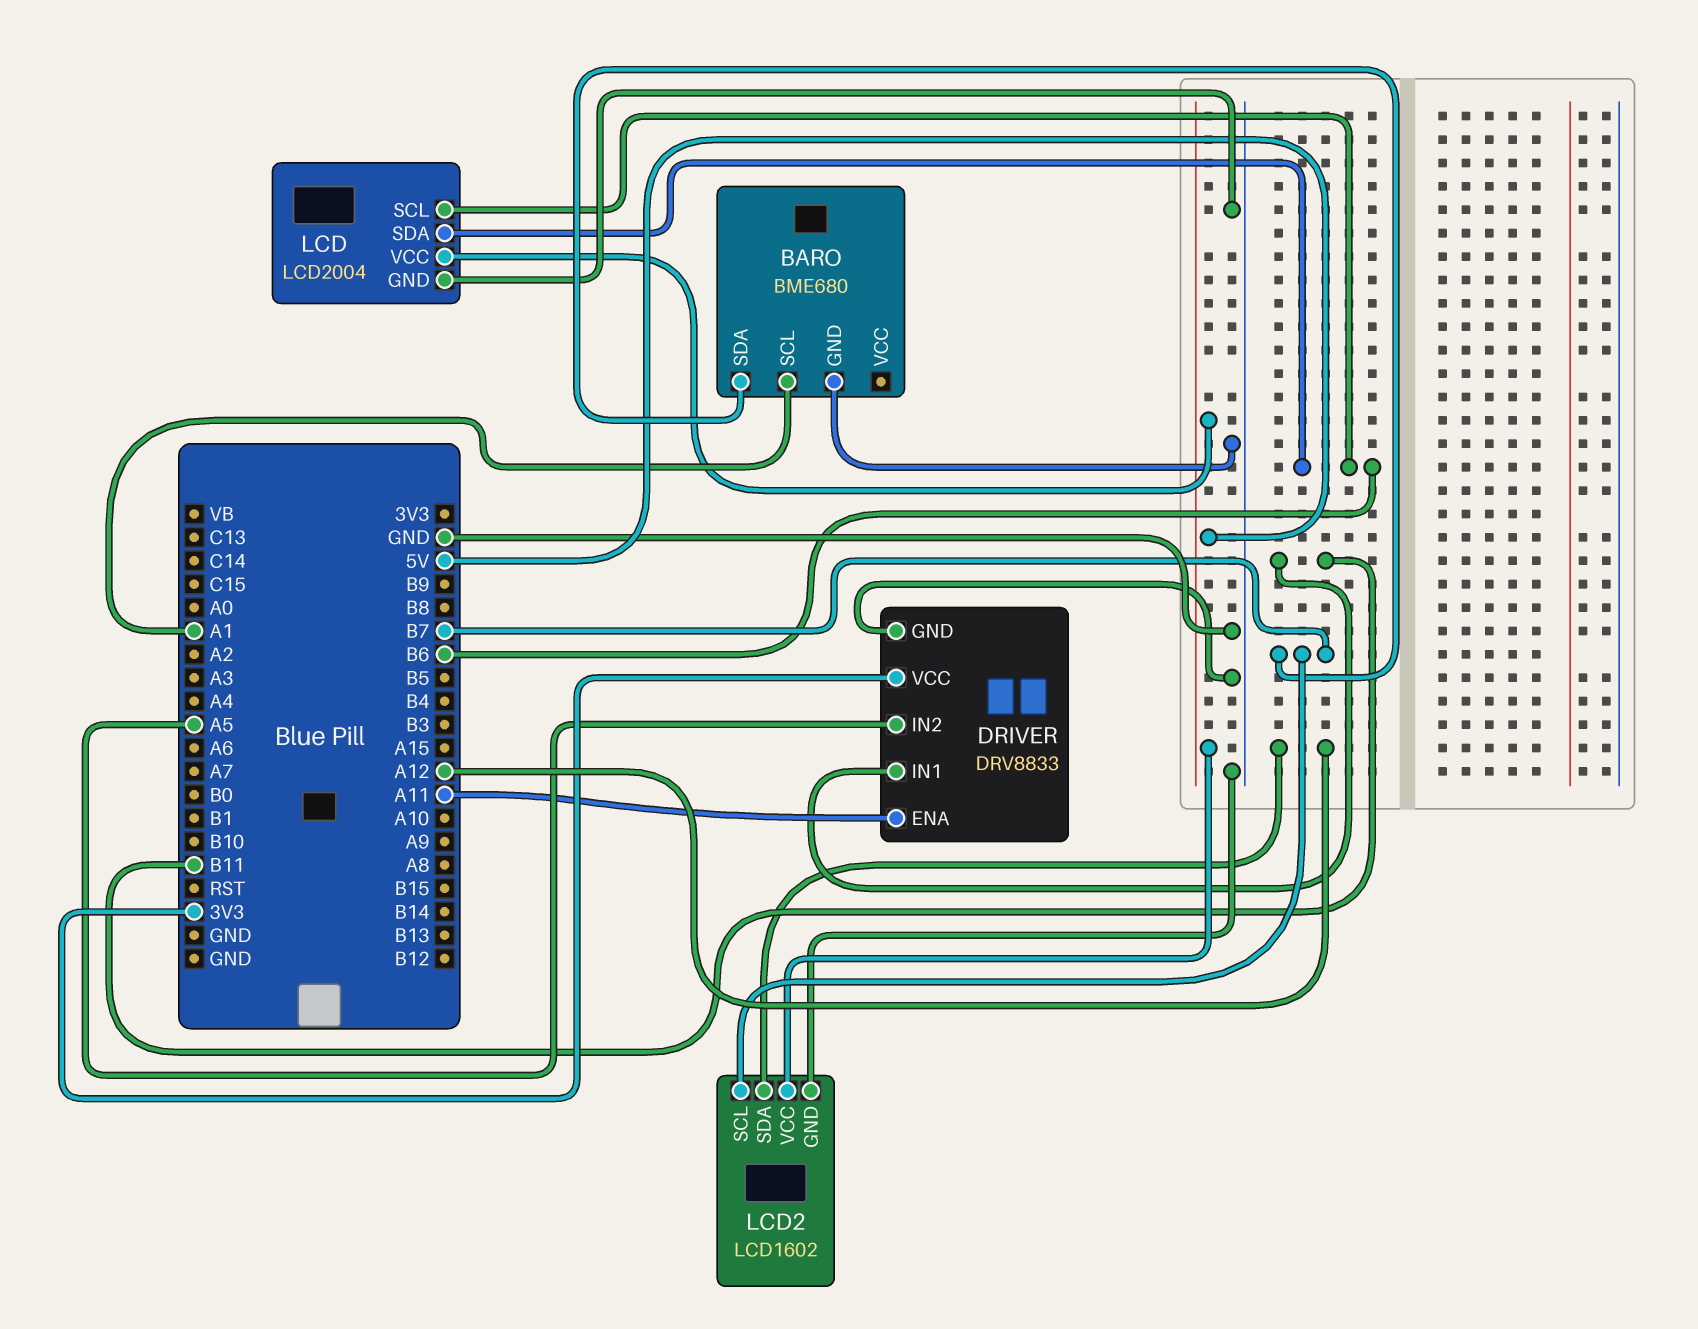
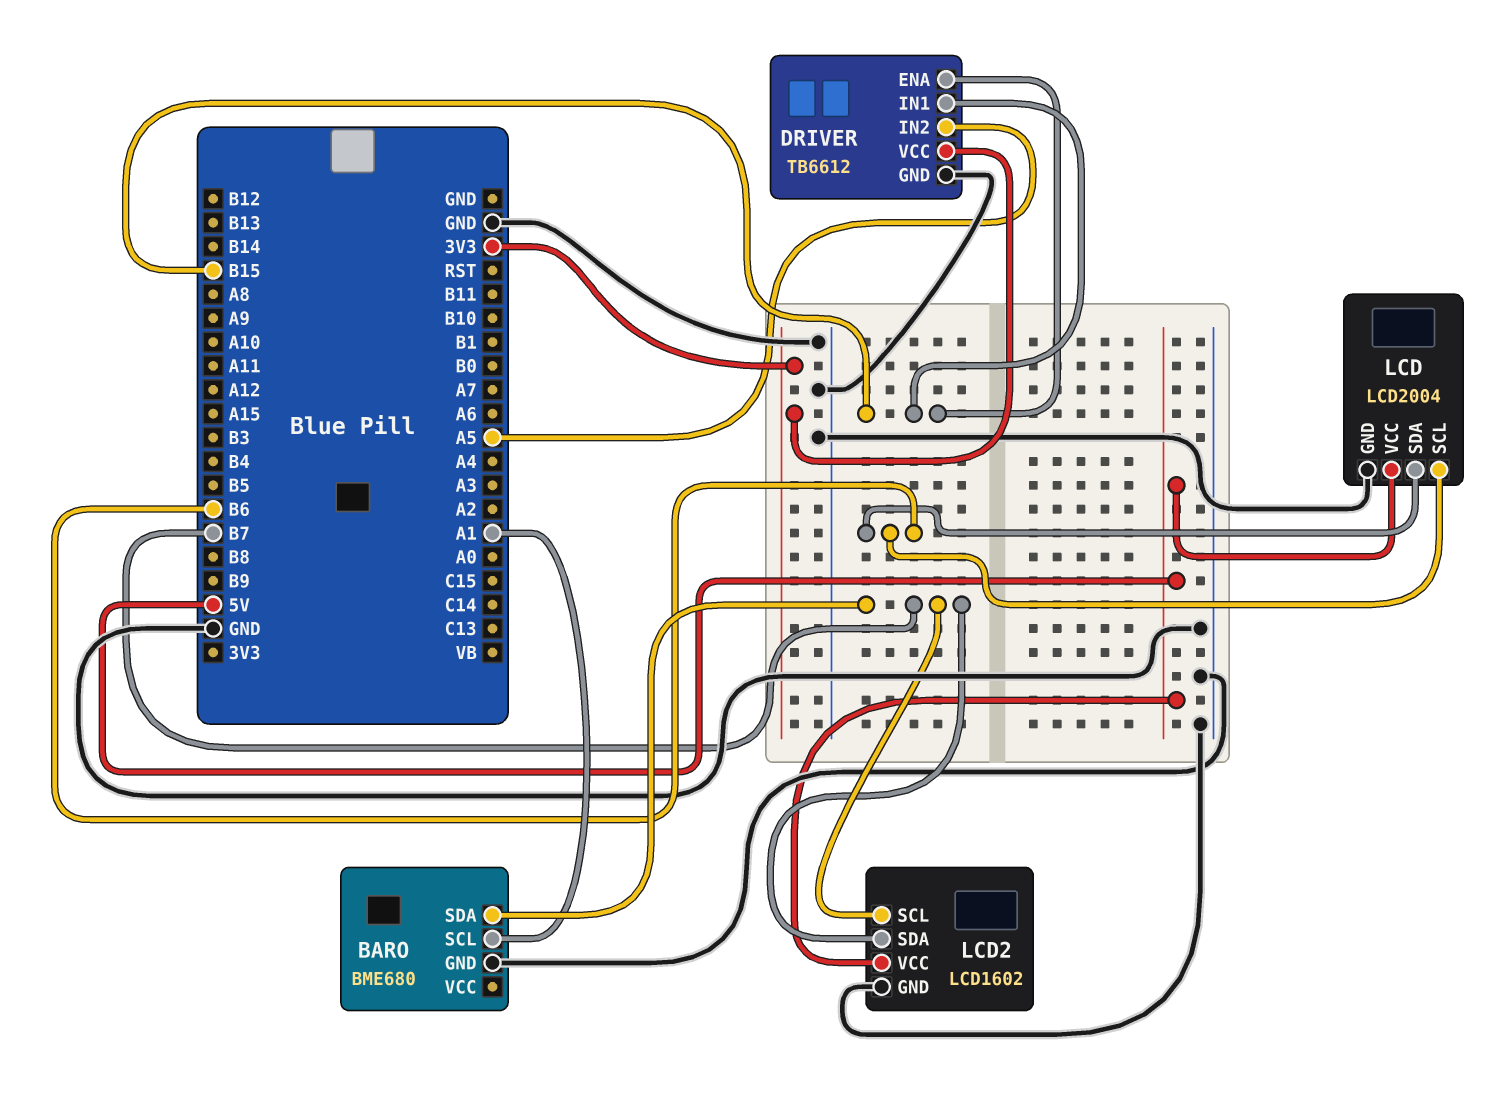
DRIVER: DRV8833 -> TB6612
DRIVER pin ENA: A11 -> B15
DRIVER pin IN1: B11 -> B15
LCD2 pin SDA: A12 -> B7

